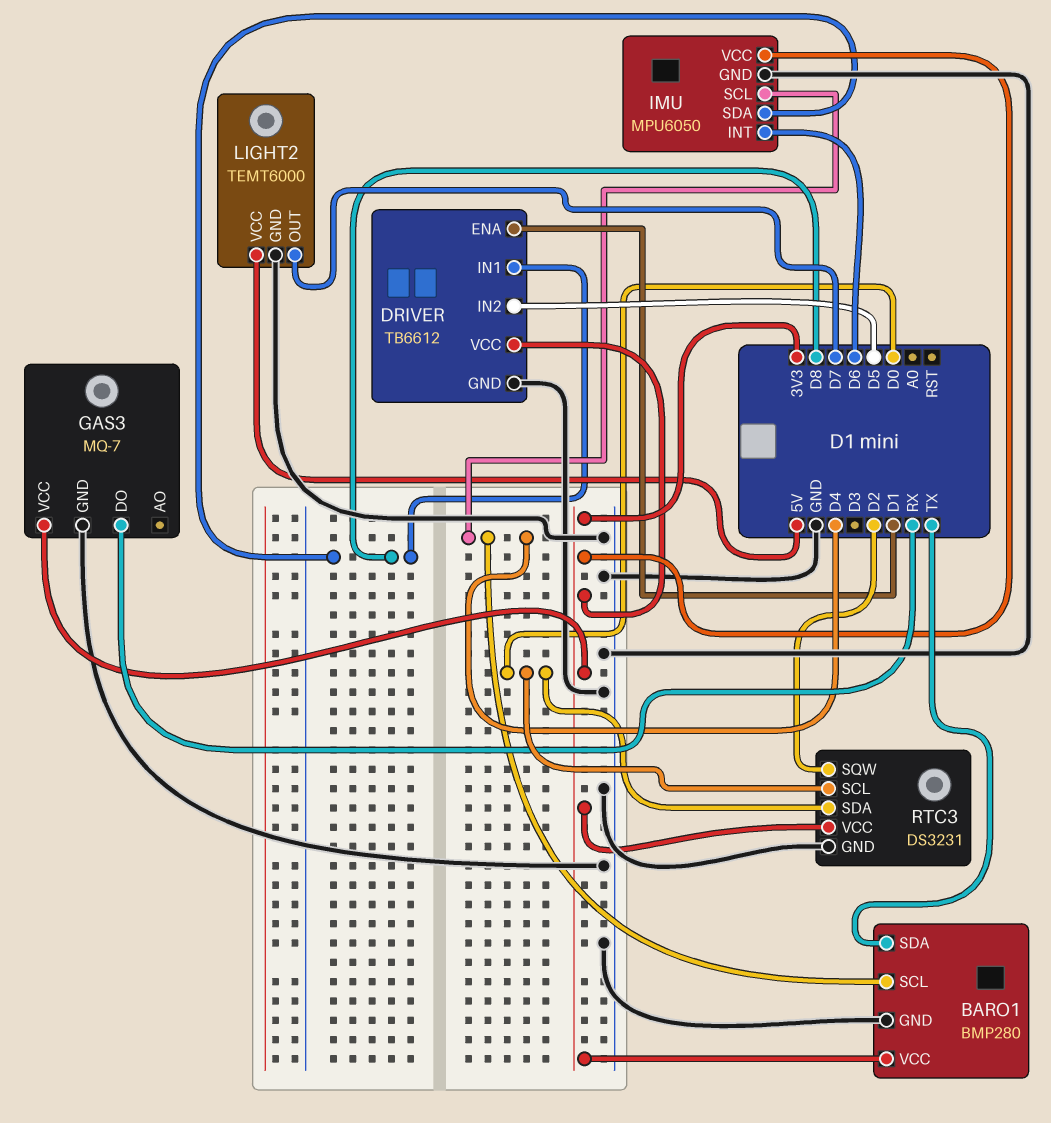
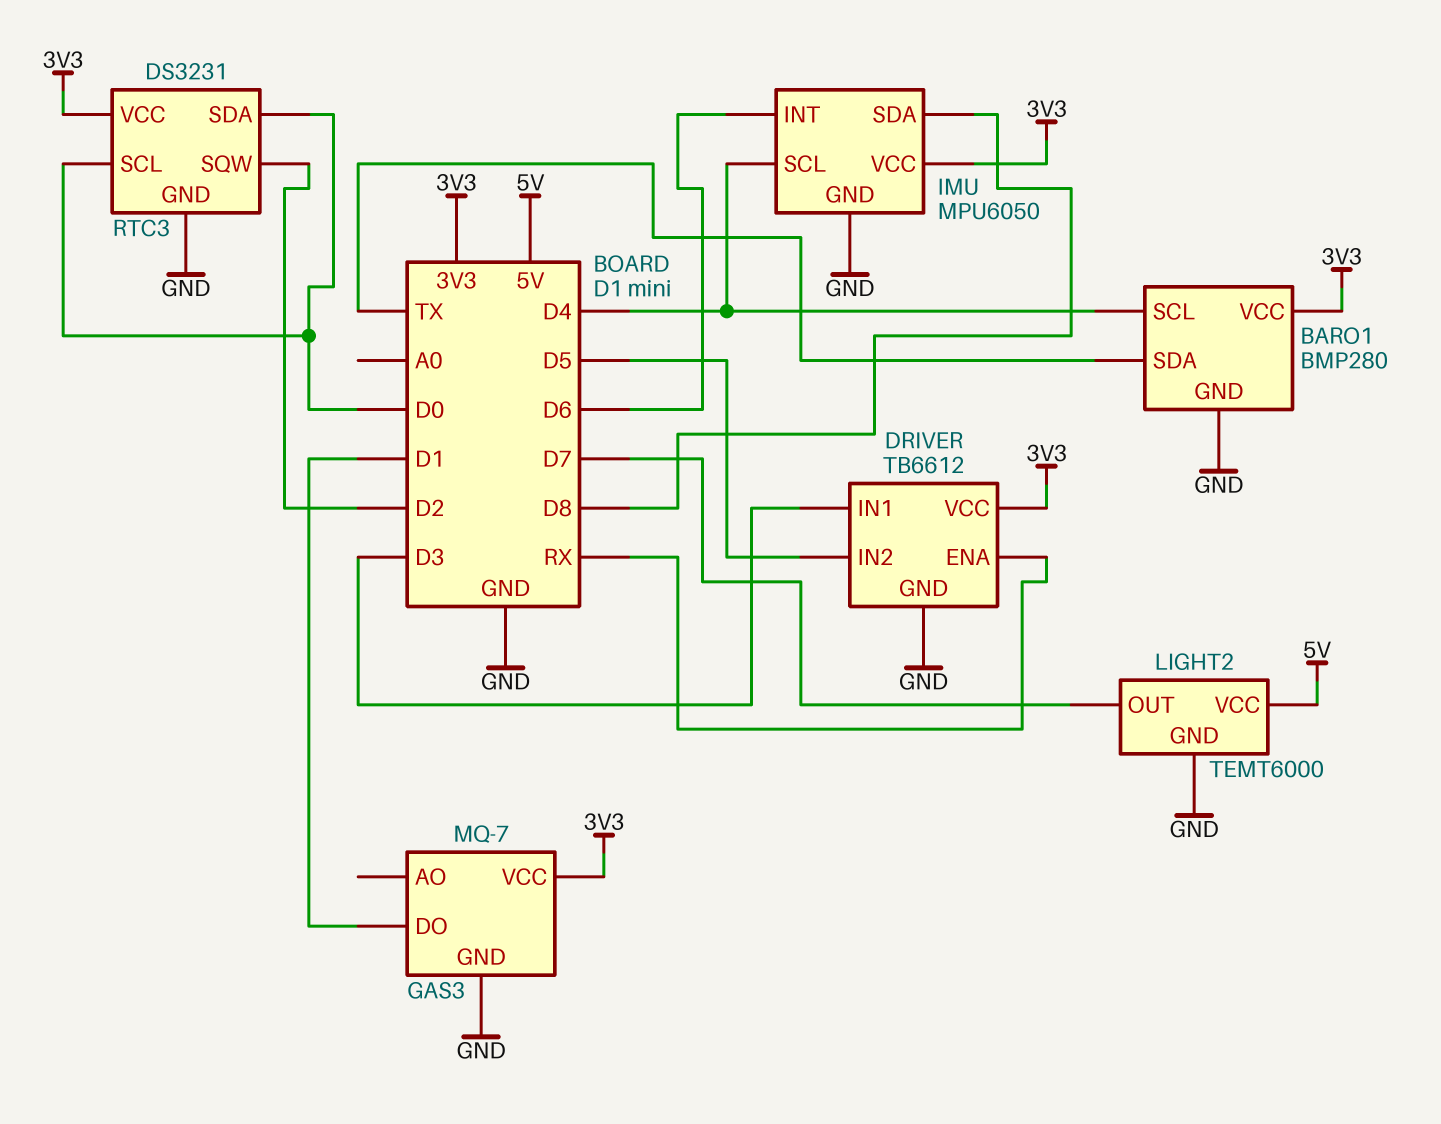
DRIVER pin ENA: D1 -> RX
DRIVER pin IN1: D8 -> D3
GAS3 pin DO: RX -> D1

